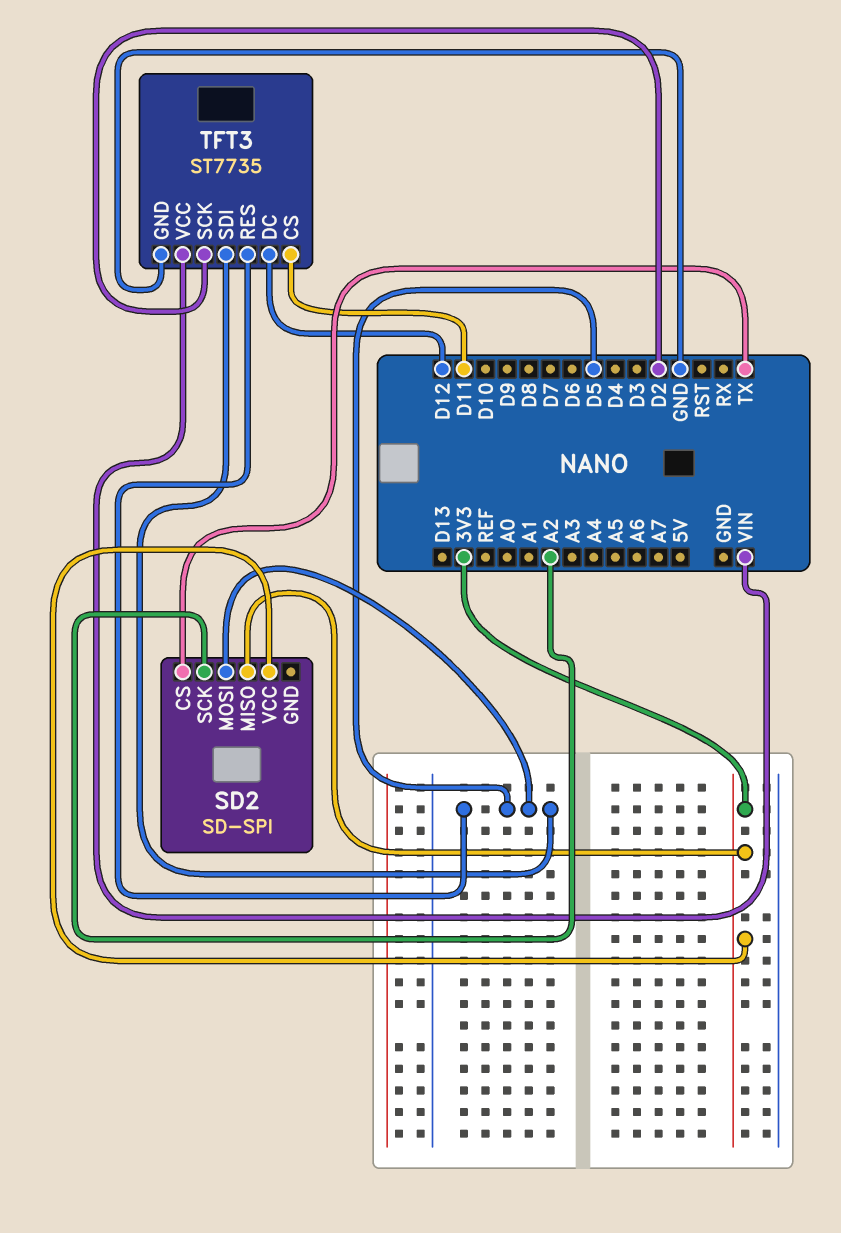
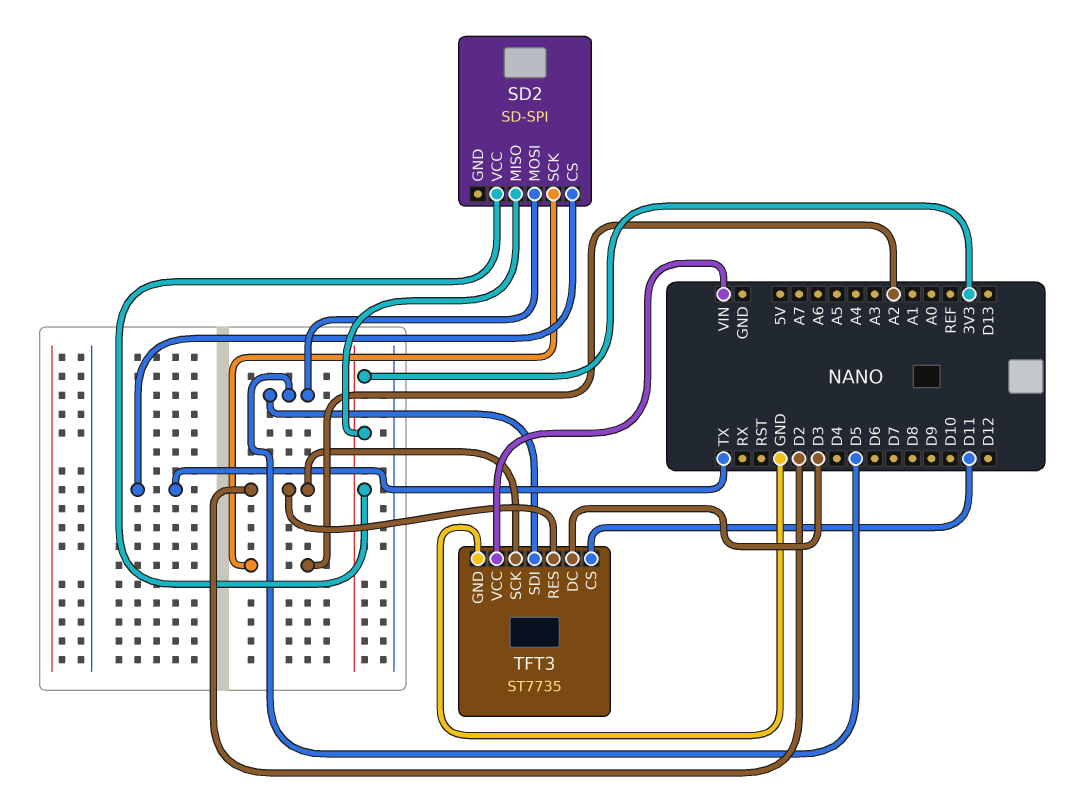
TFT3 pin DC: D12 -> D3
TFT3 pin RES: D5 -> D2

